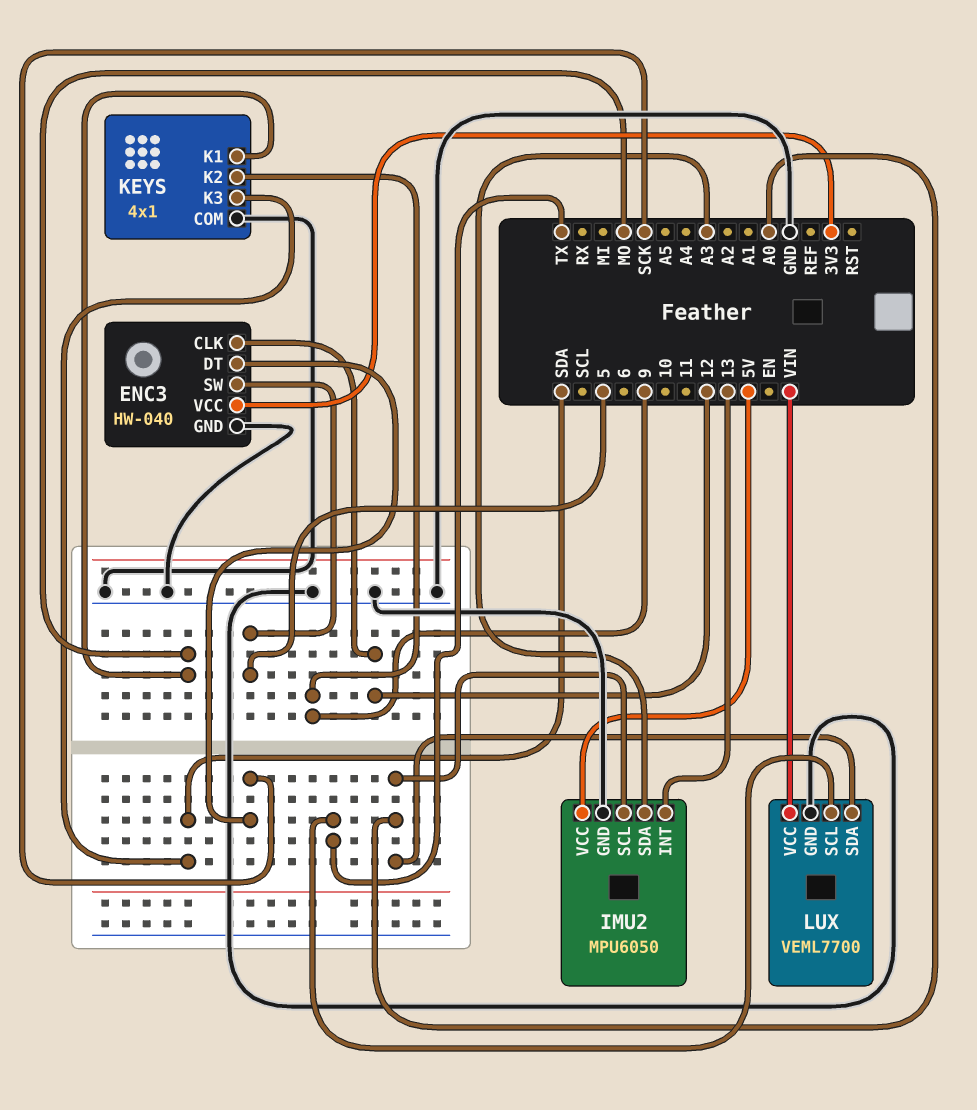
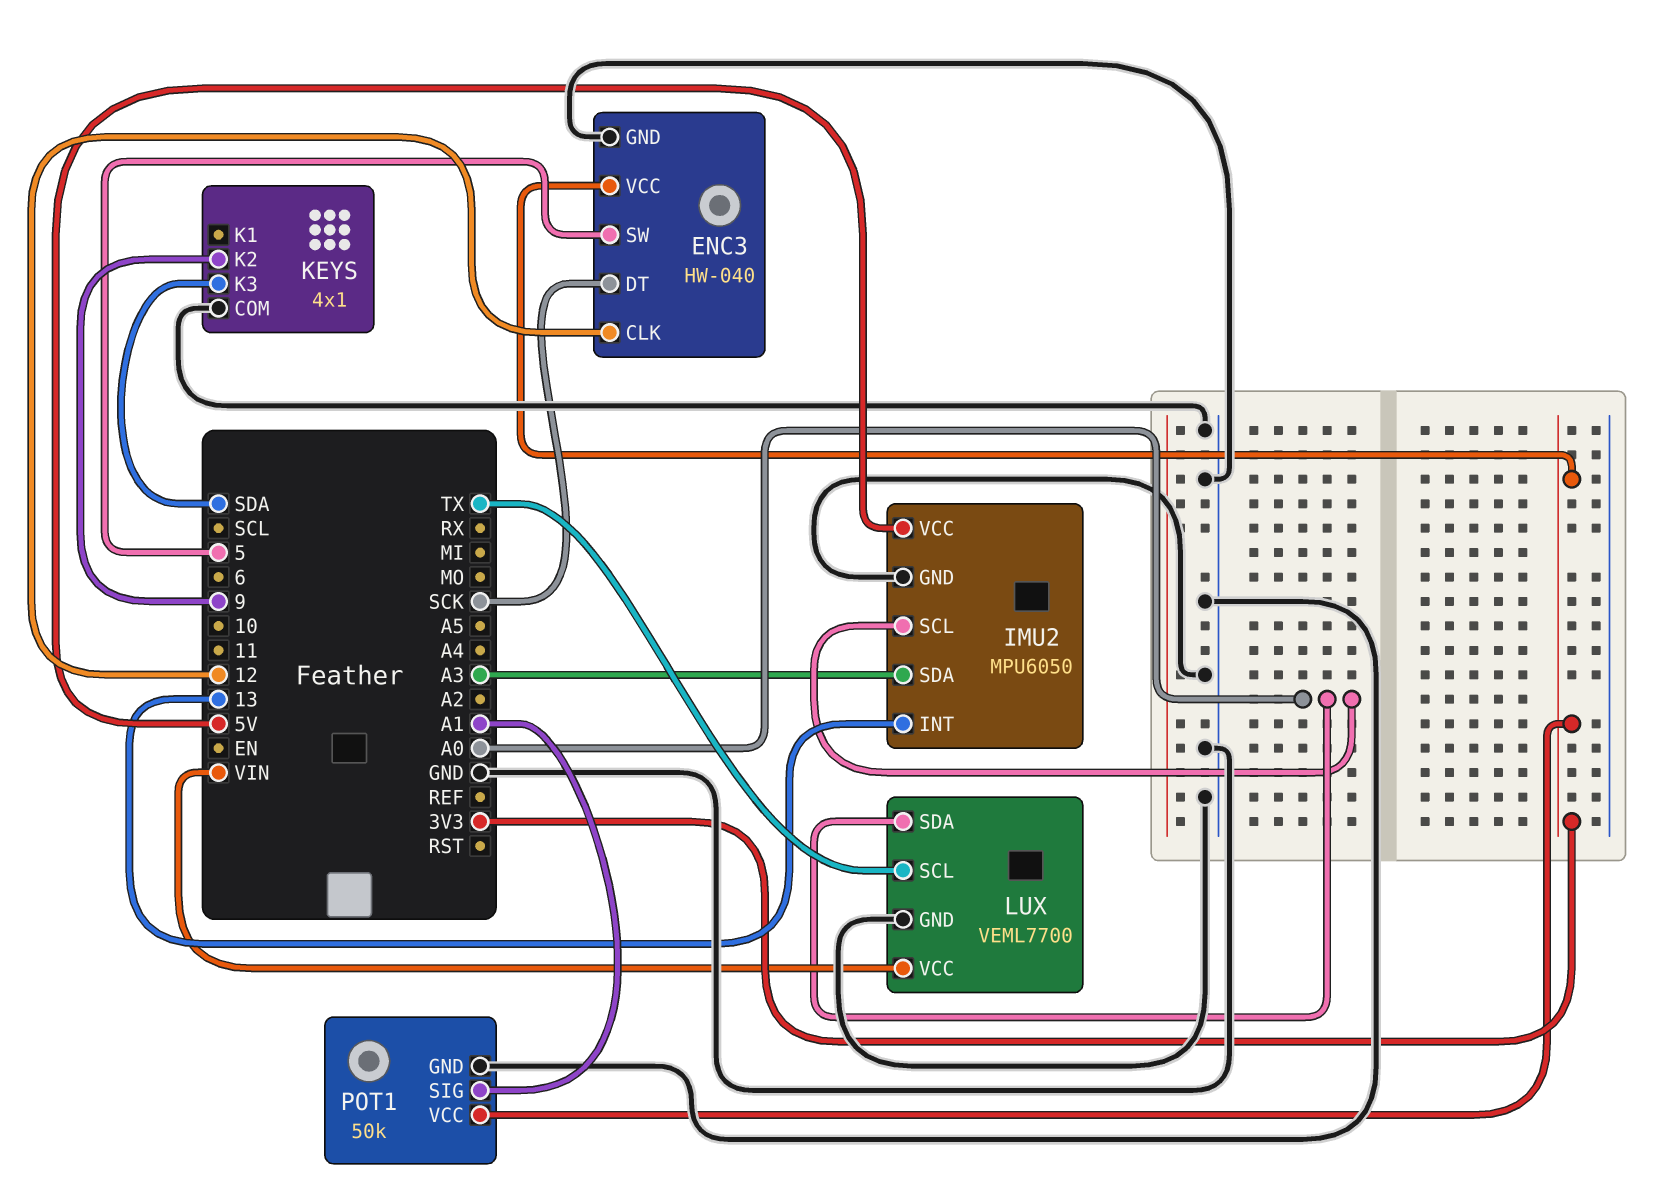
KEYS pin K1: MO -> none
POT1: none -> 50k
POT1 pin GND: none -> GND
POT1 pin SIG: none -> A1
POT1 pin VCC: none -> 3V3

